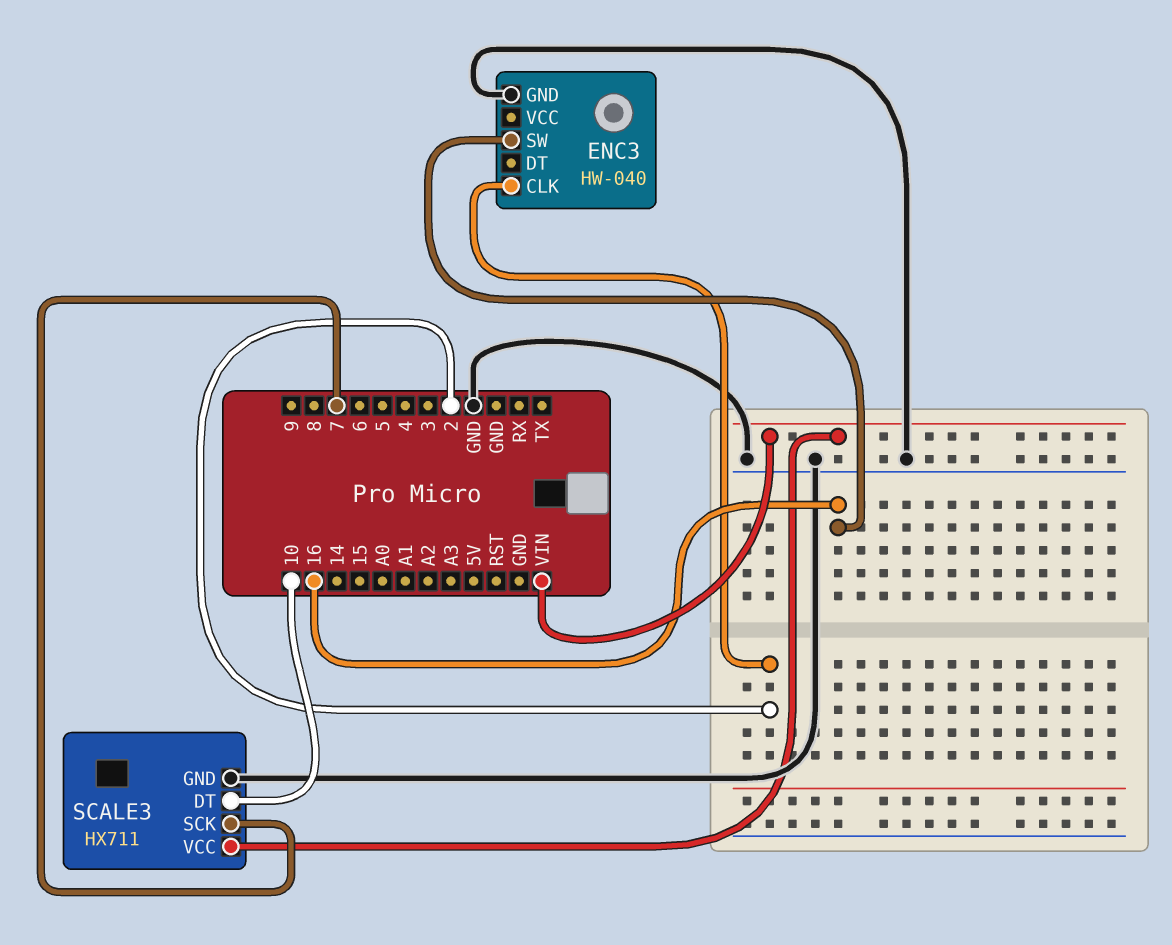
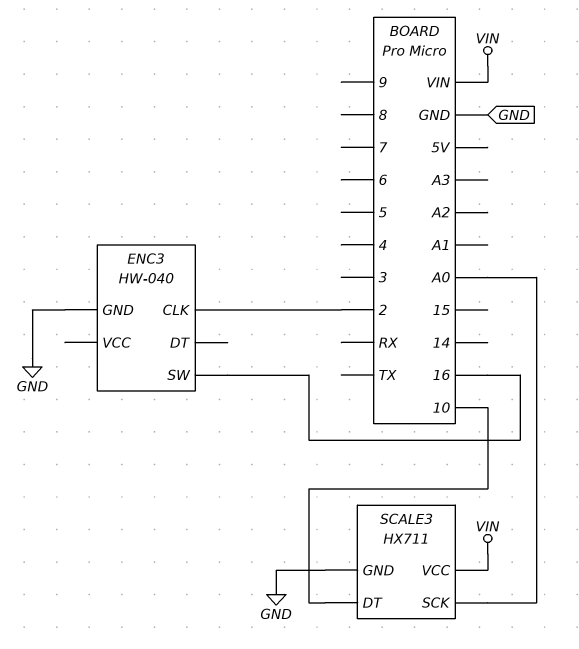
SCALE3 pin SCK: 7 -> A0

